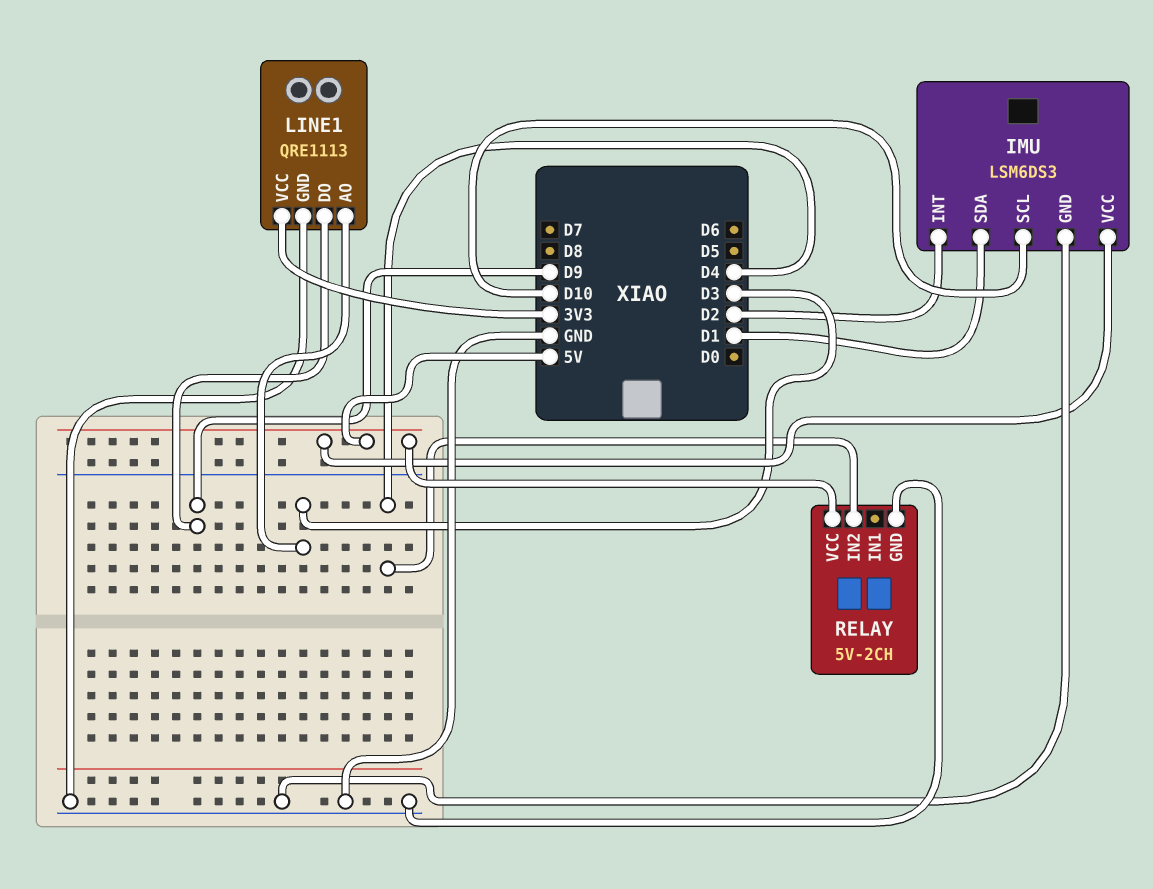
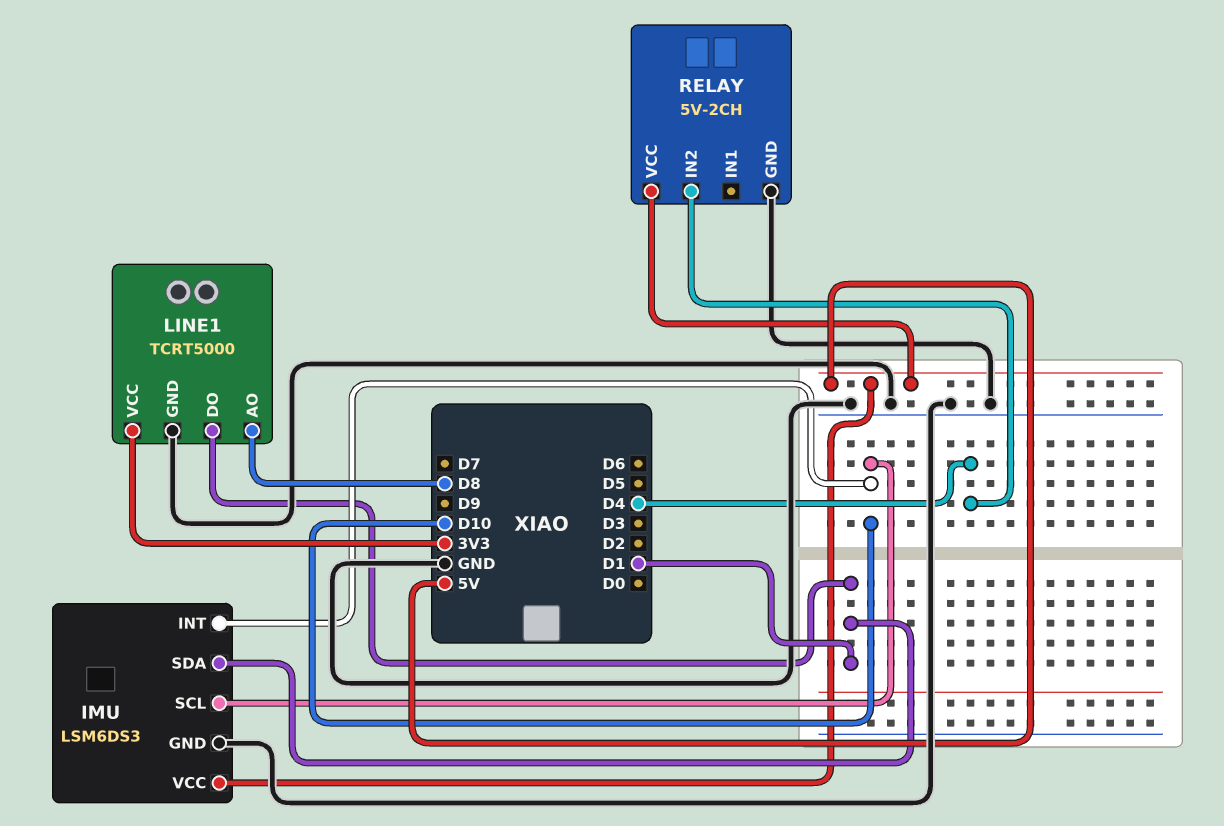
IMU pin INT: D2 -> D10
LINE1: QRE1113 -> TCRT5000
LINE1 pin AO: D3 -> D8
LINE1 pin DO: D9 -> D1

